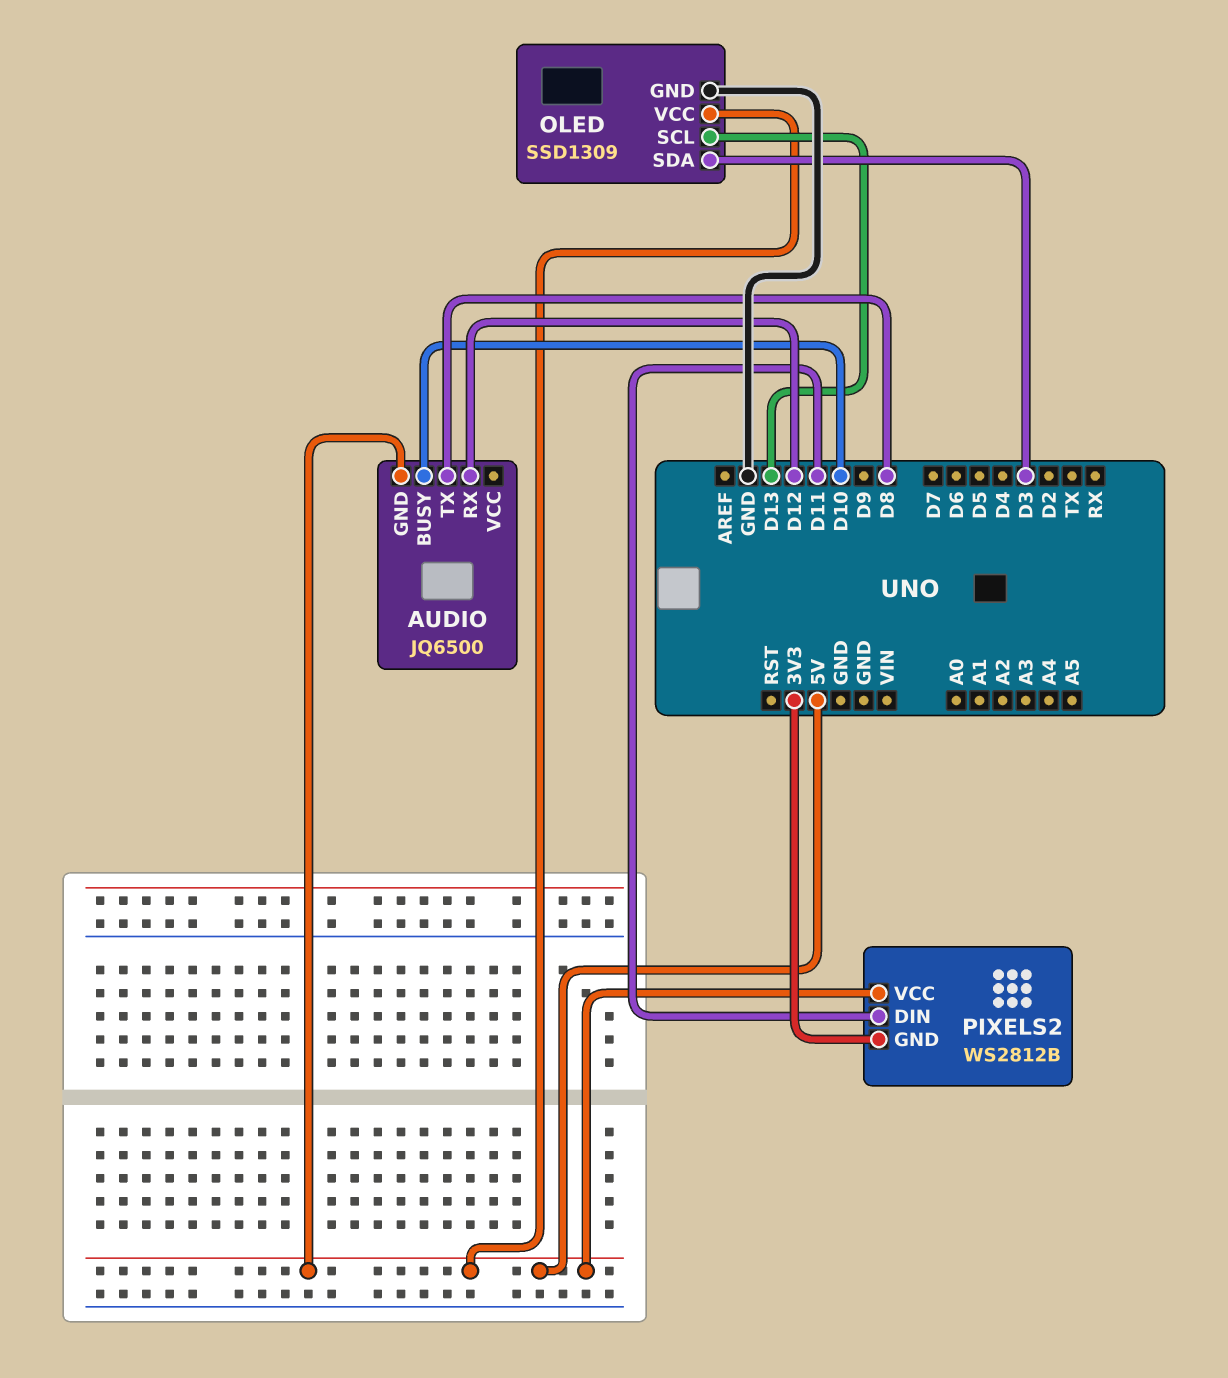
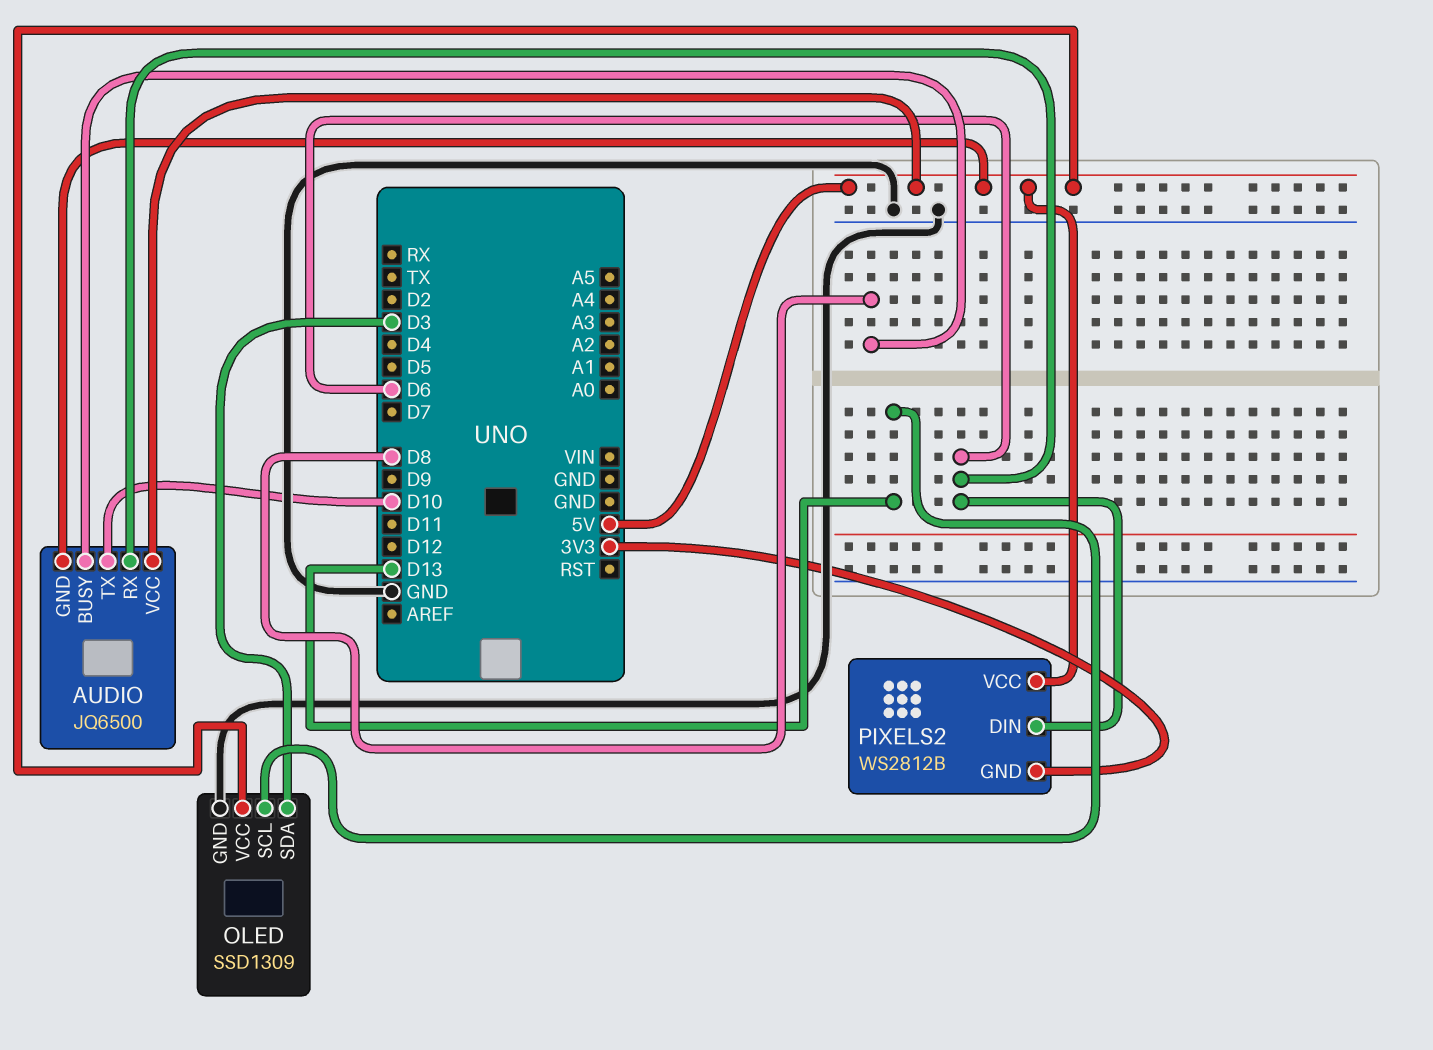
AUDIO pin BUSY: D10 -> D8
AUDIO pin RX: D12 -> D6
AUDIO pin TX: D8 -> D10
AUDIO pin VCC: none -> 5V
PIXELS2 pin DIN: D11 -> D6

